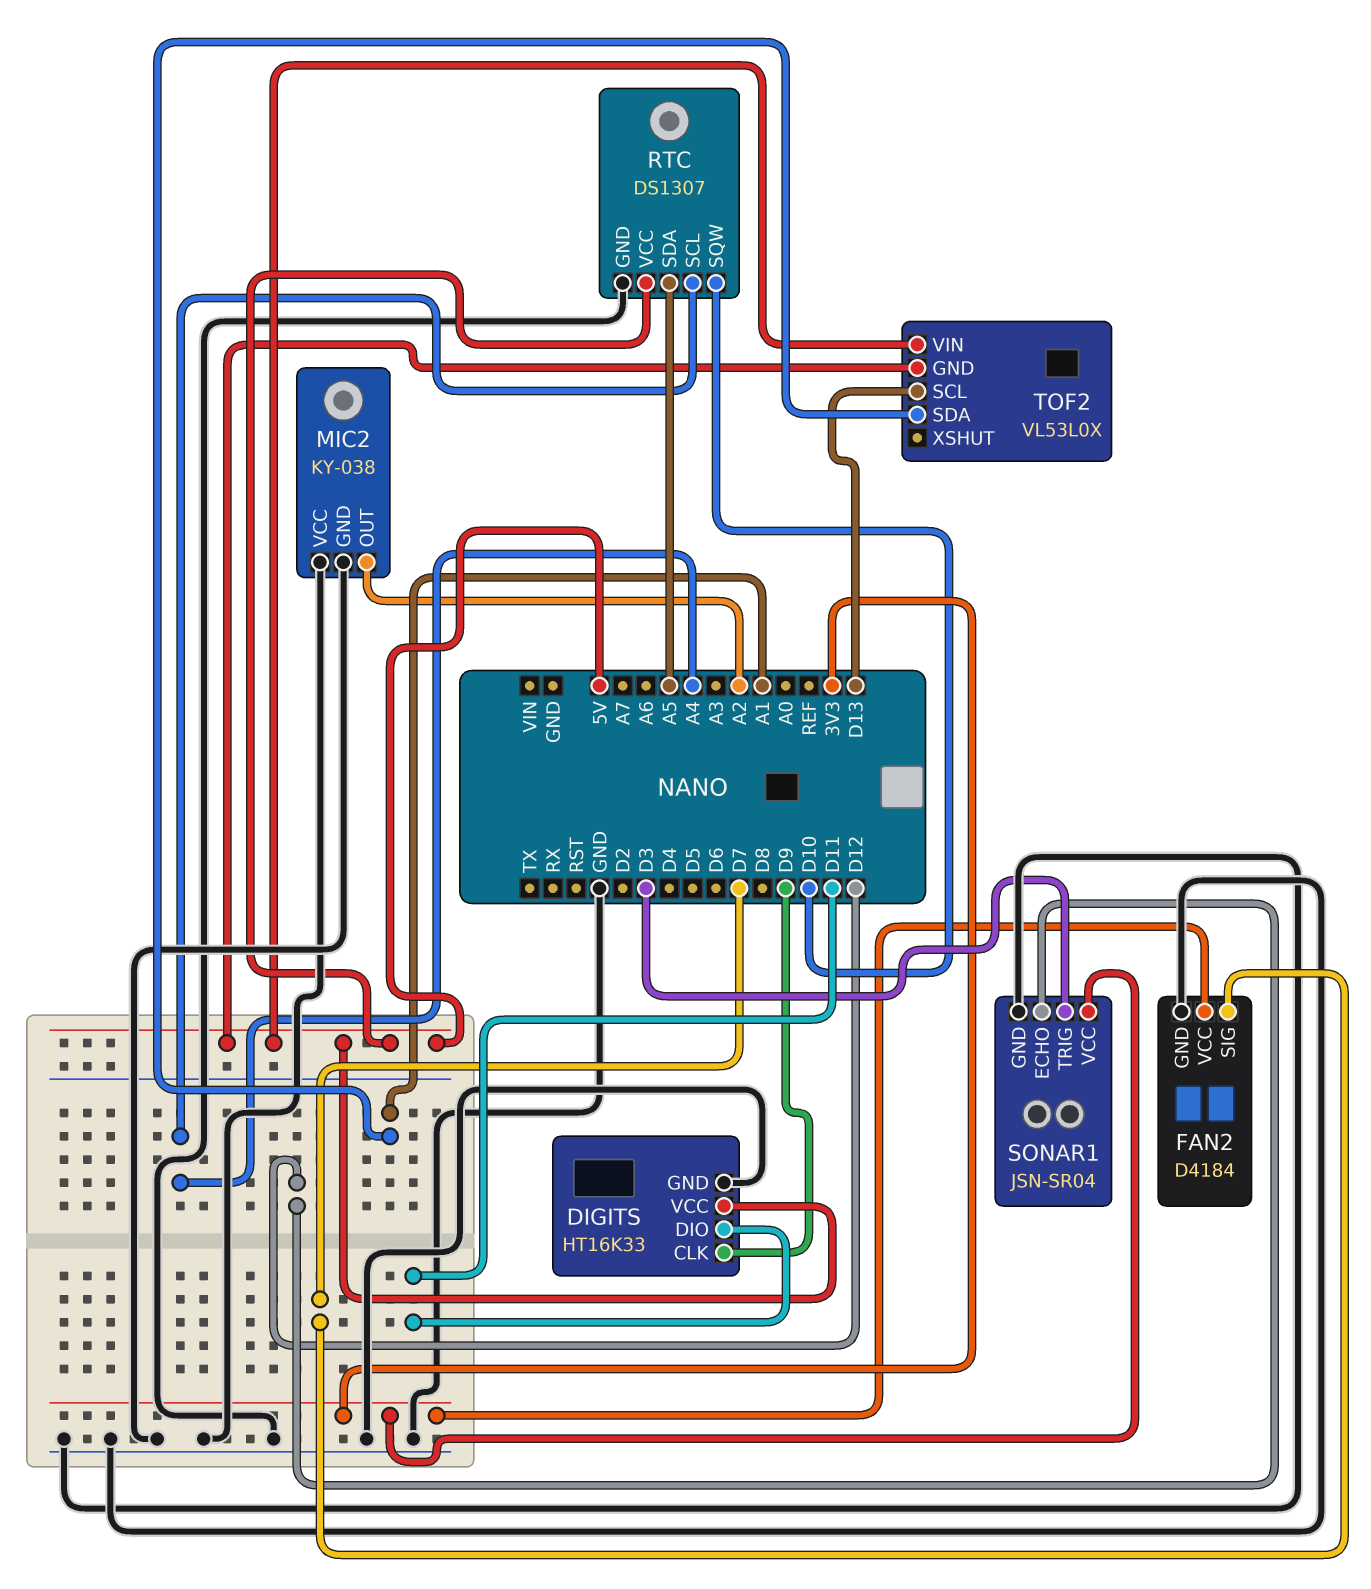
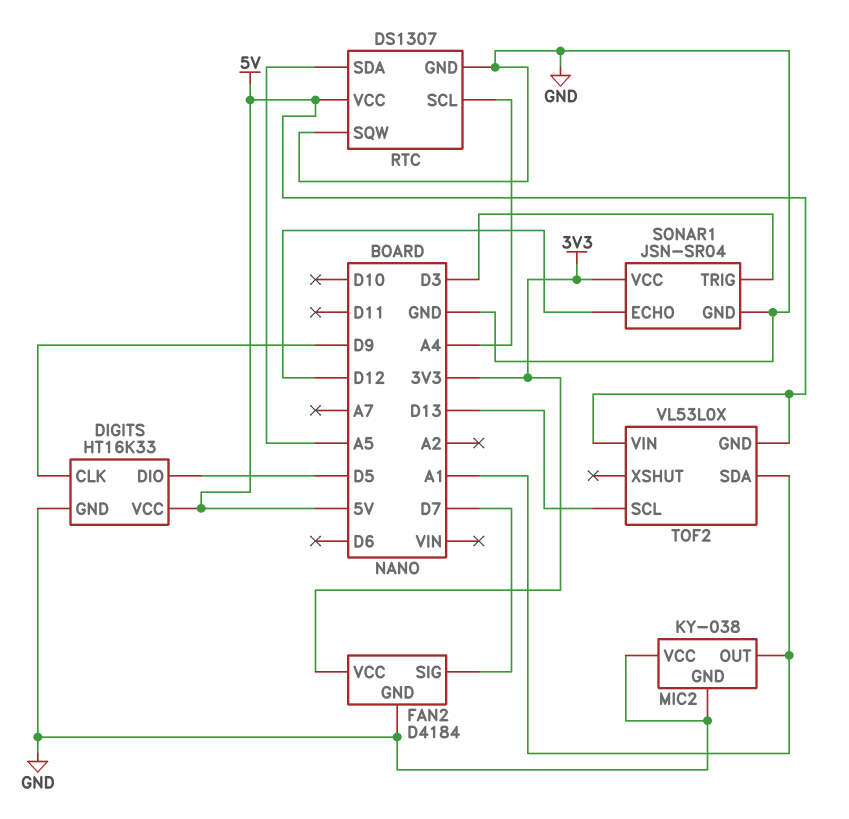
DIGITS pin DIO: D11 -> D5
MIC2 pin OUT: A2 -> A1
RTC pin SQW: D10 -> GND

